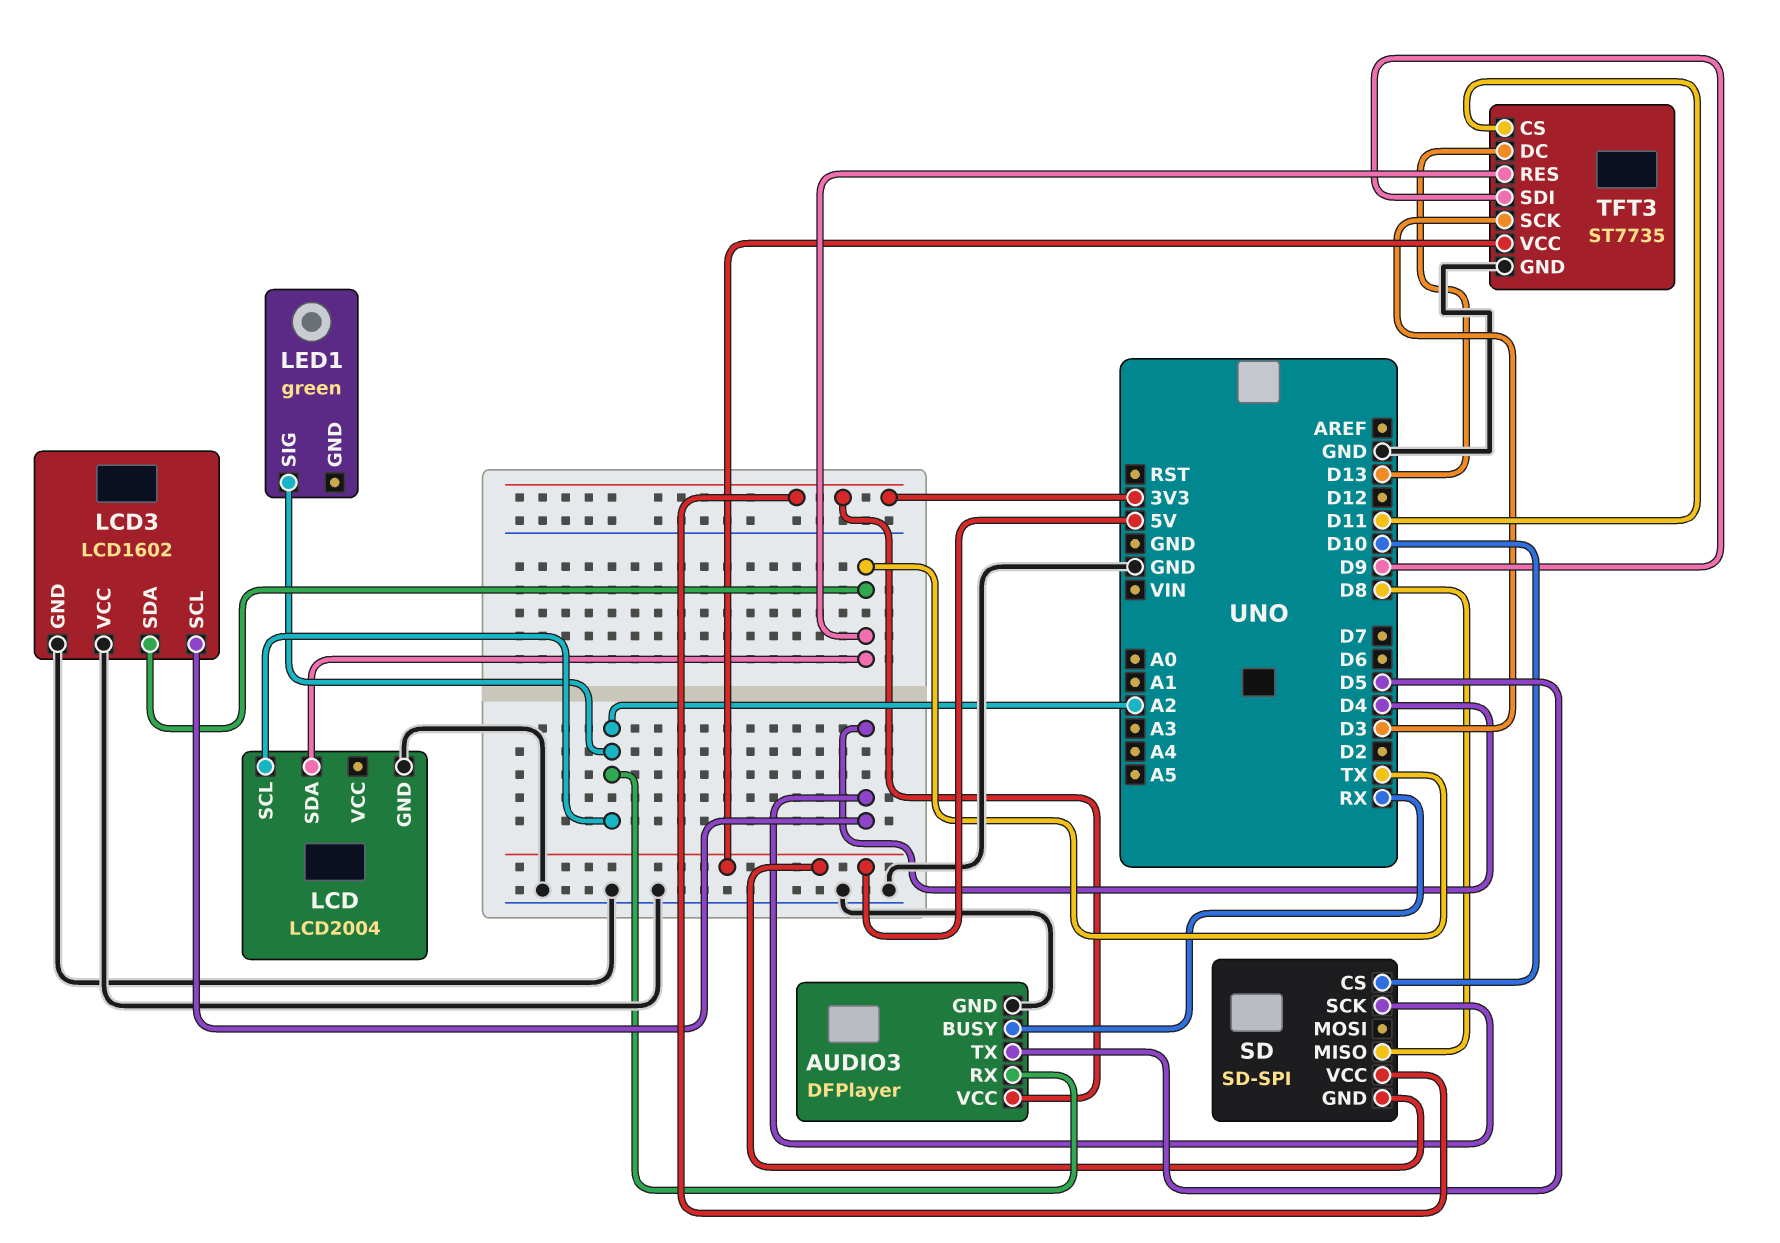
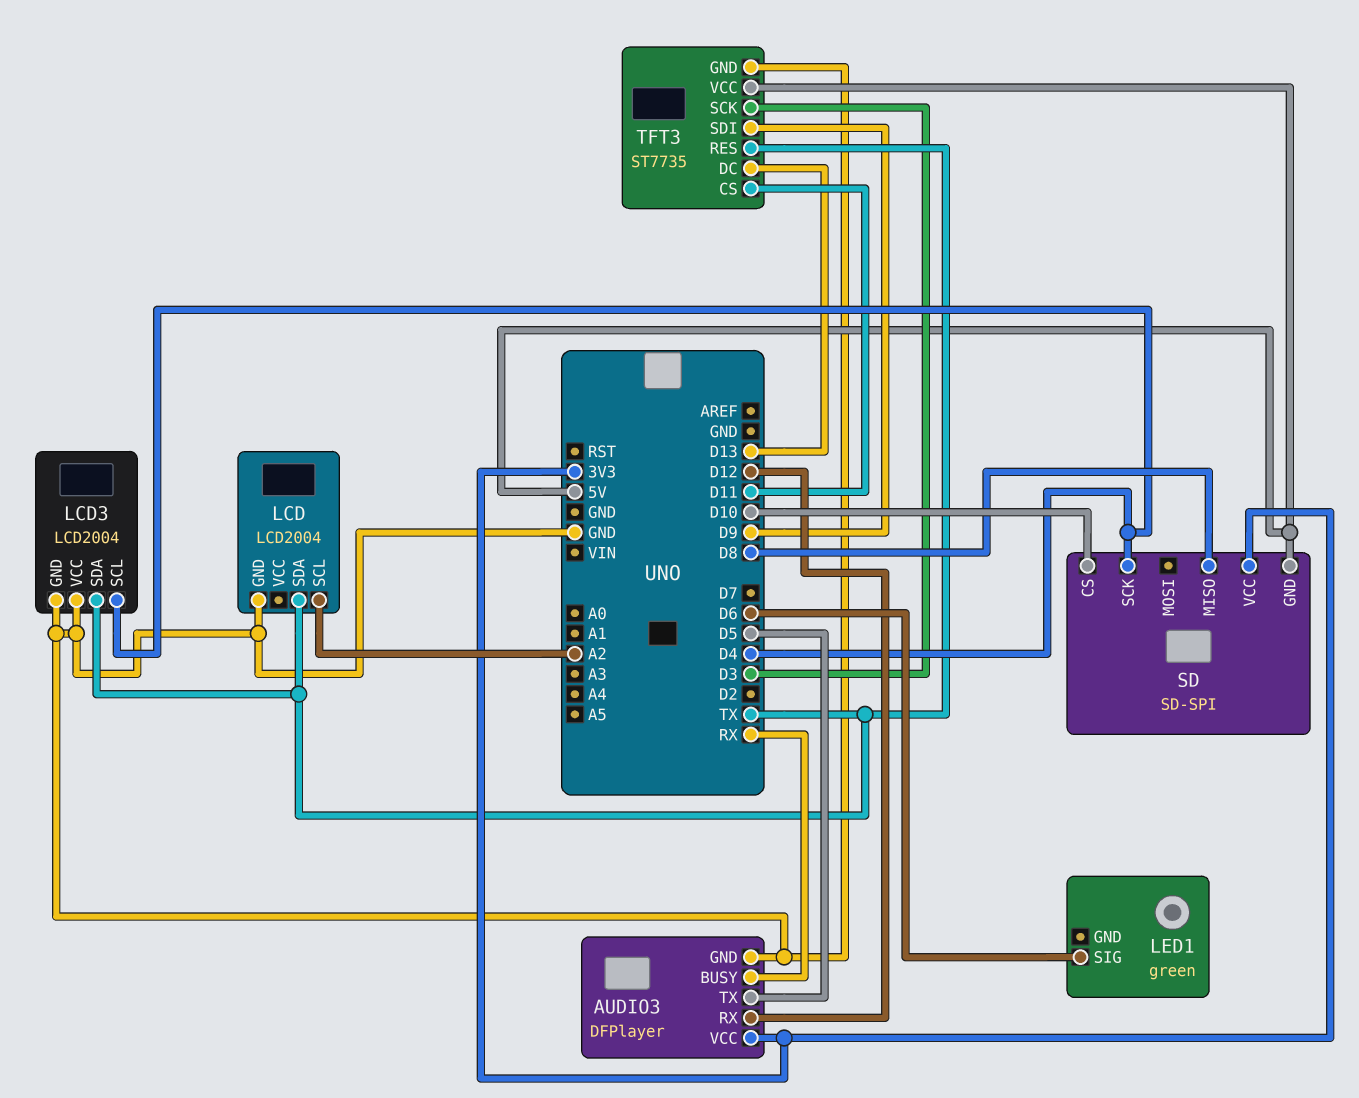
AUDIO3 pin RX: A2 -> D12
LCD3: LCD1602 -> LCD2004
LED1 pin SIG: A2 -> D6

